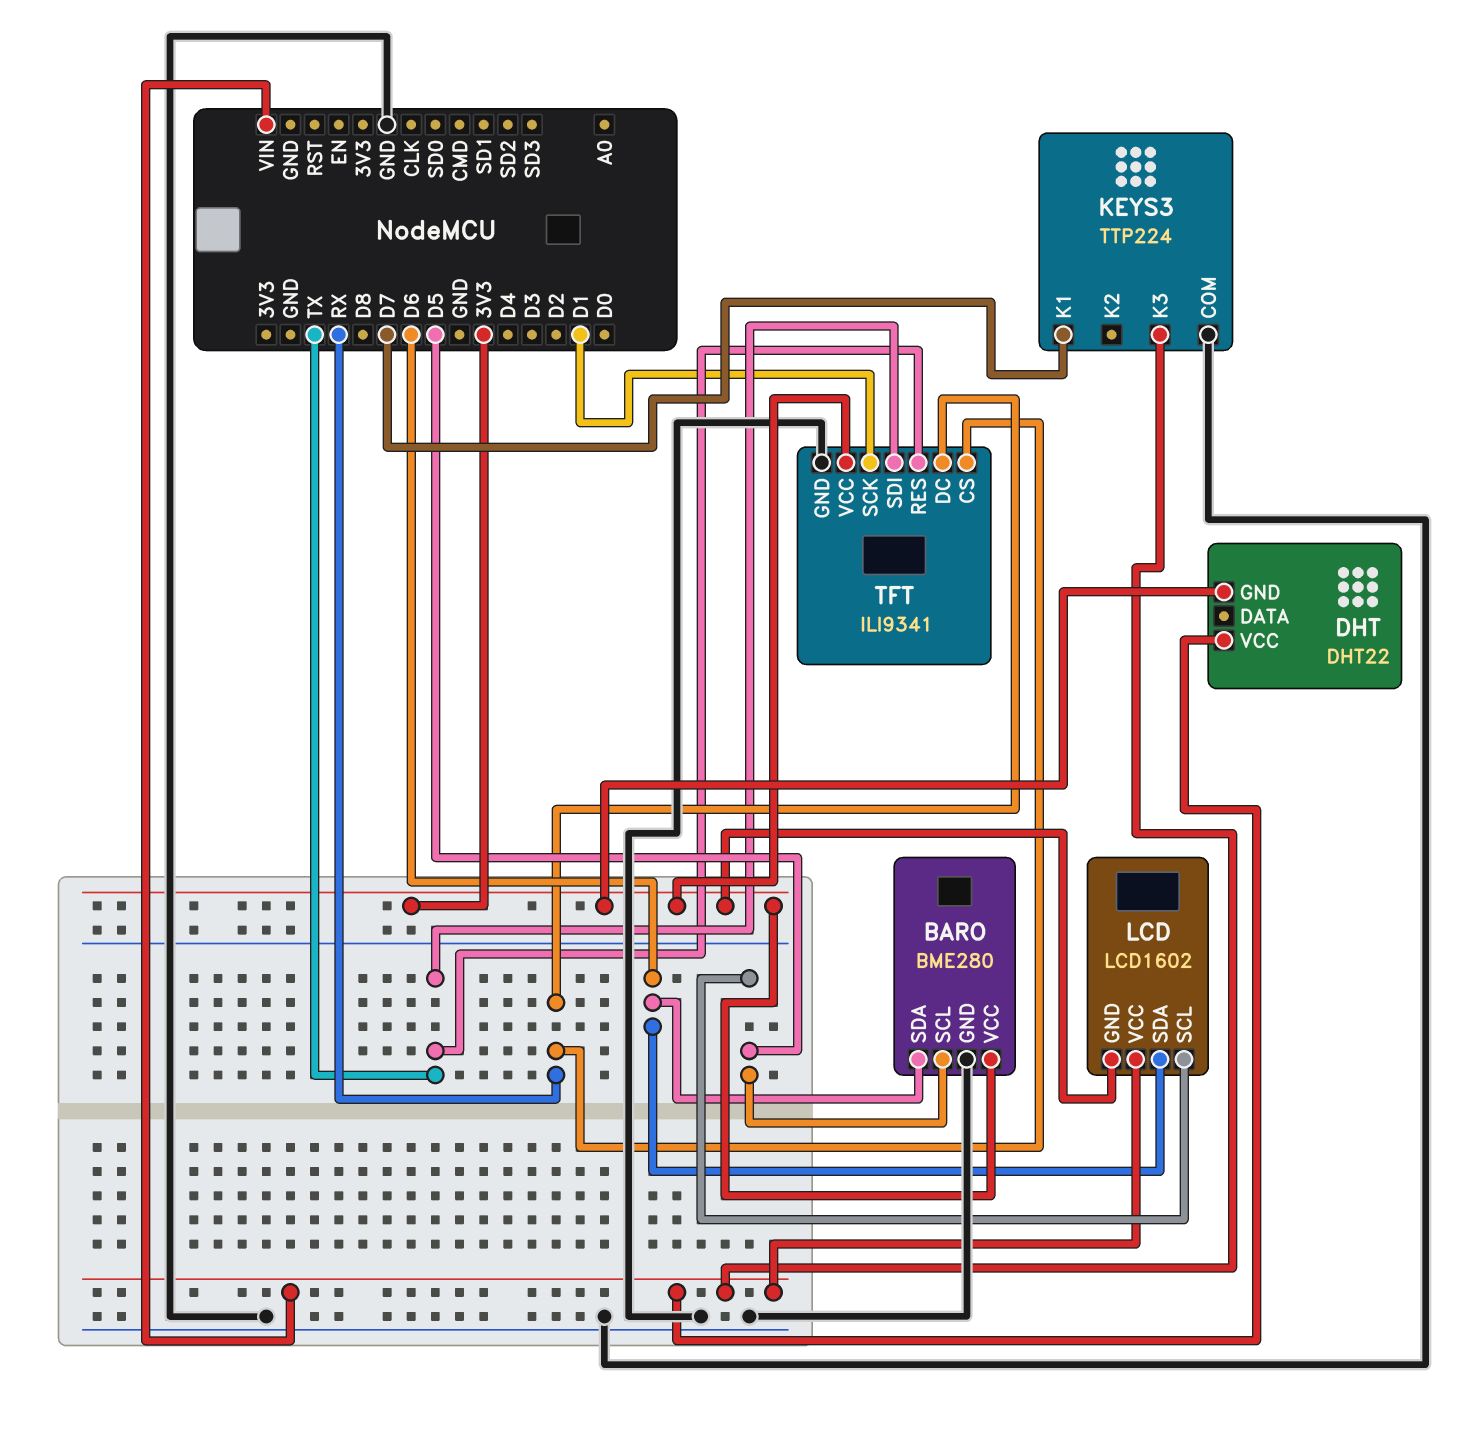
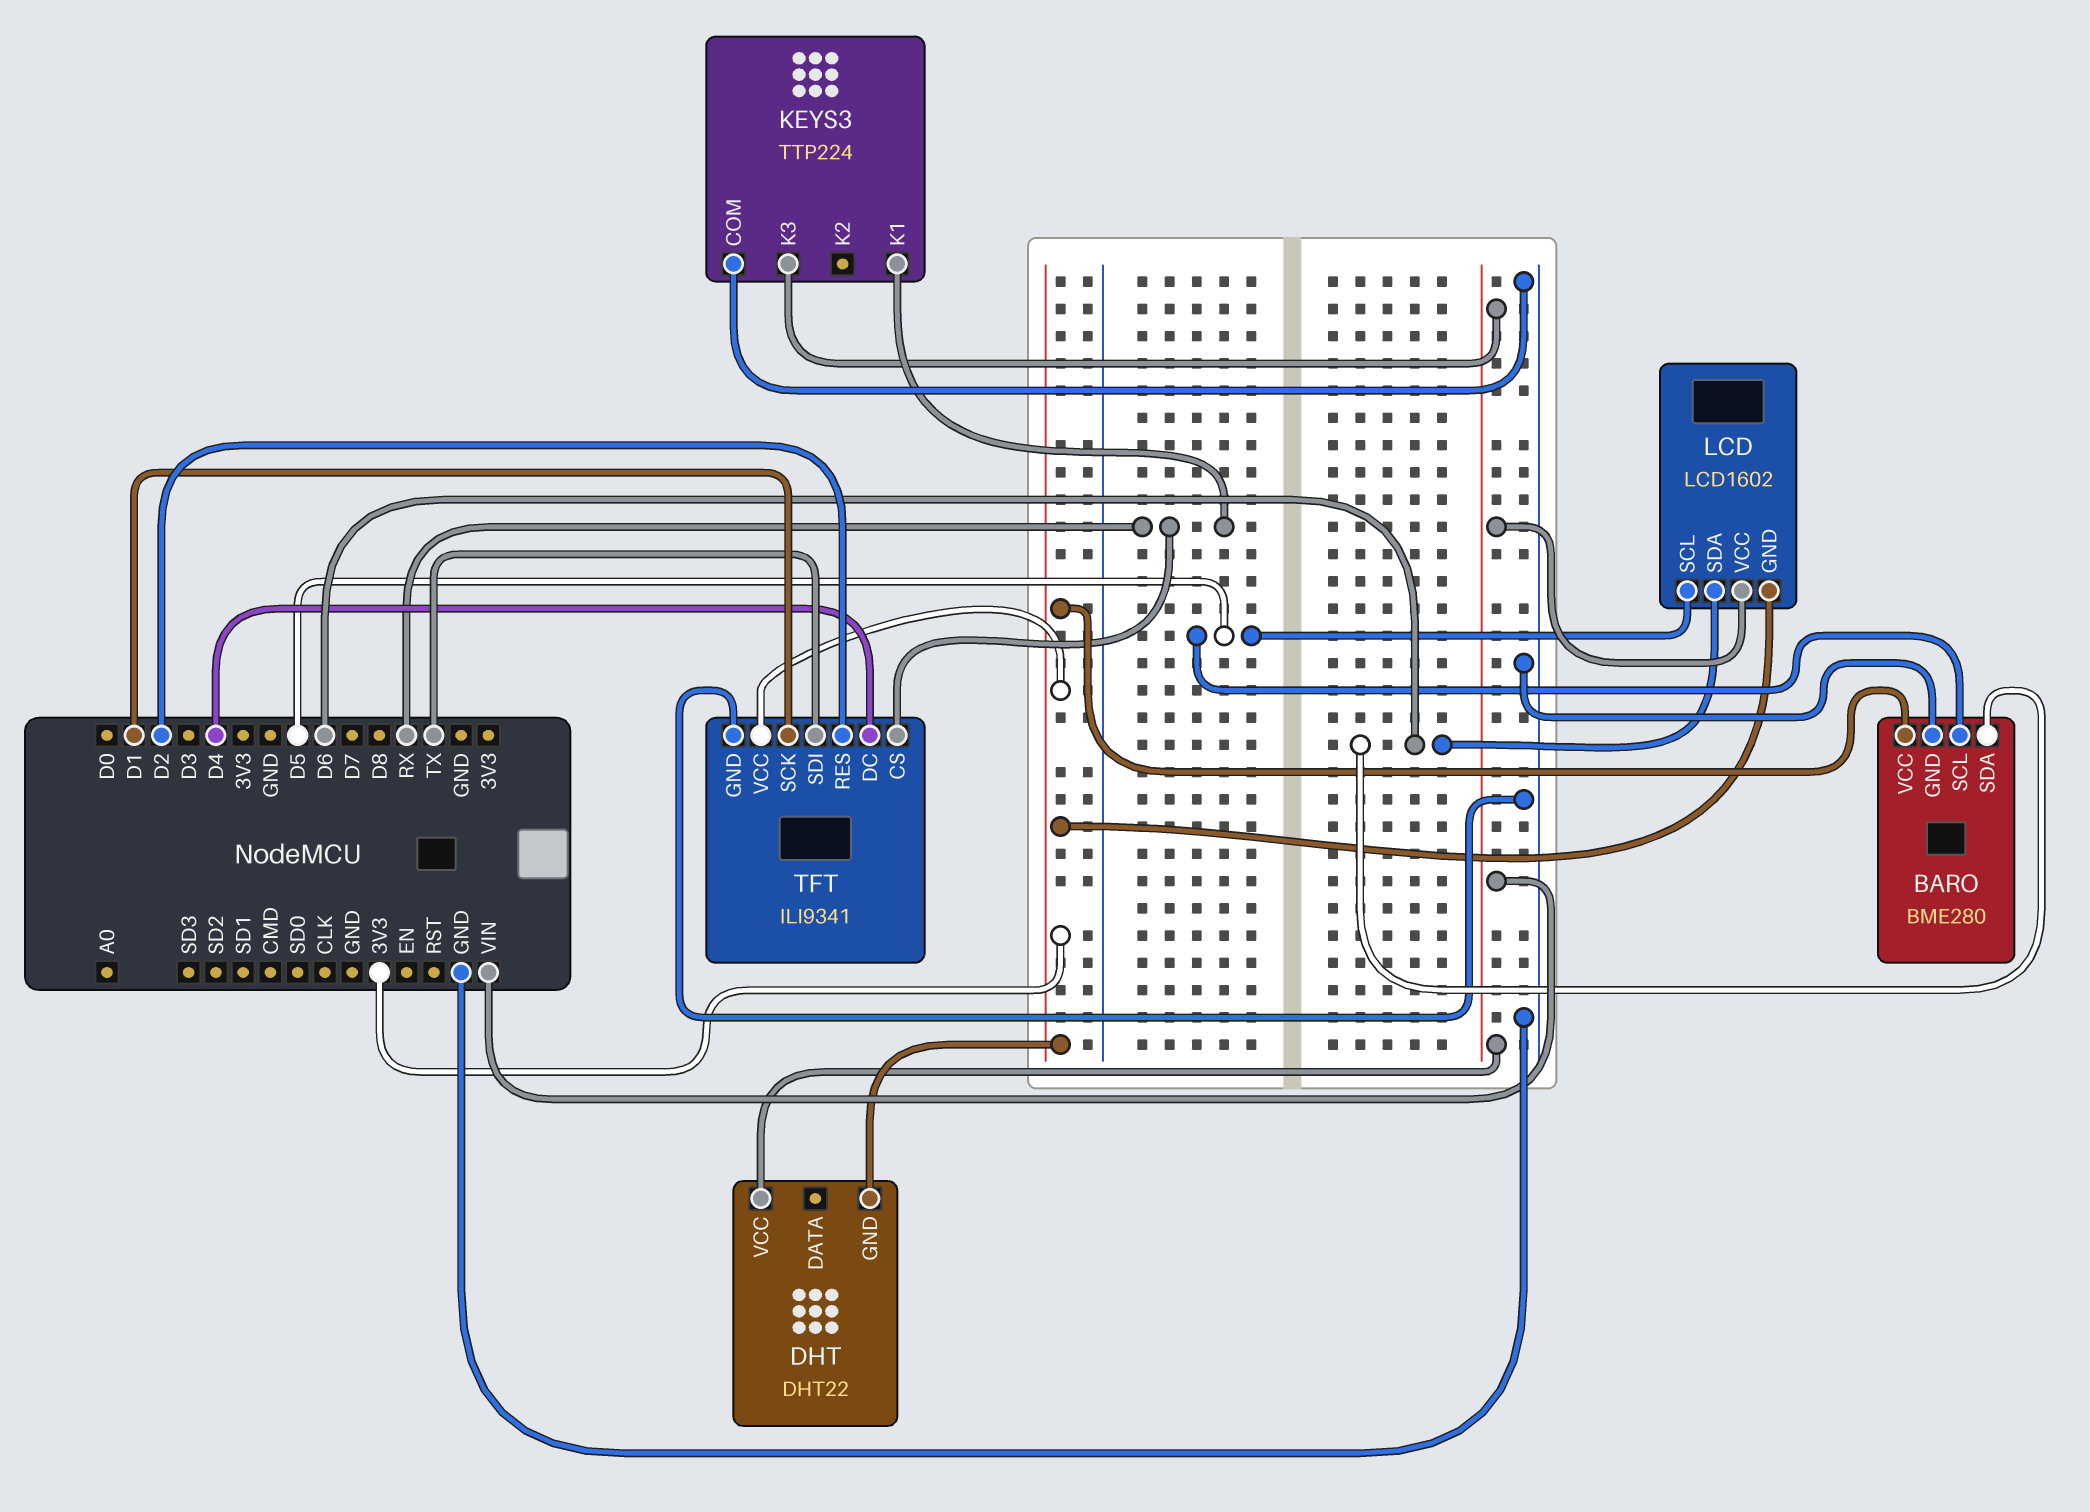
KEYS3 pin K1: D7 -> RX
TFT pin DC: RX -> D4
TFT pin RES: TX -> D2

